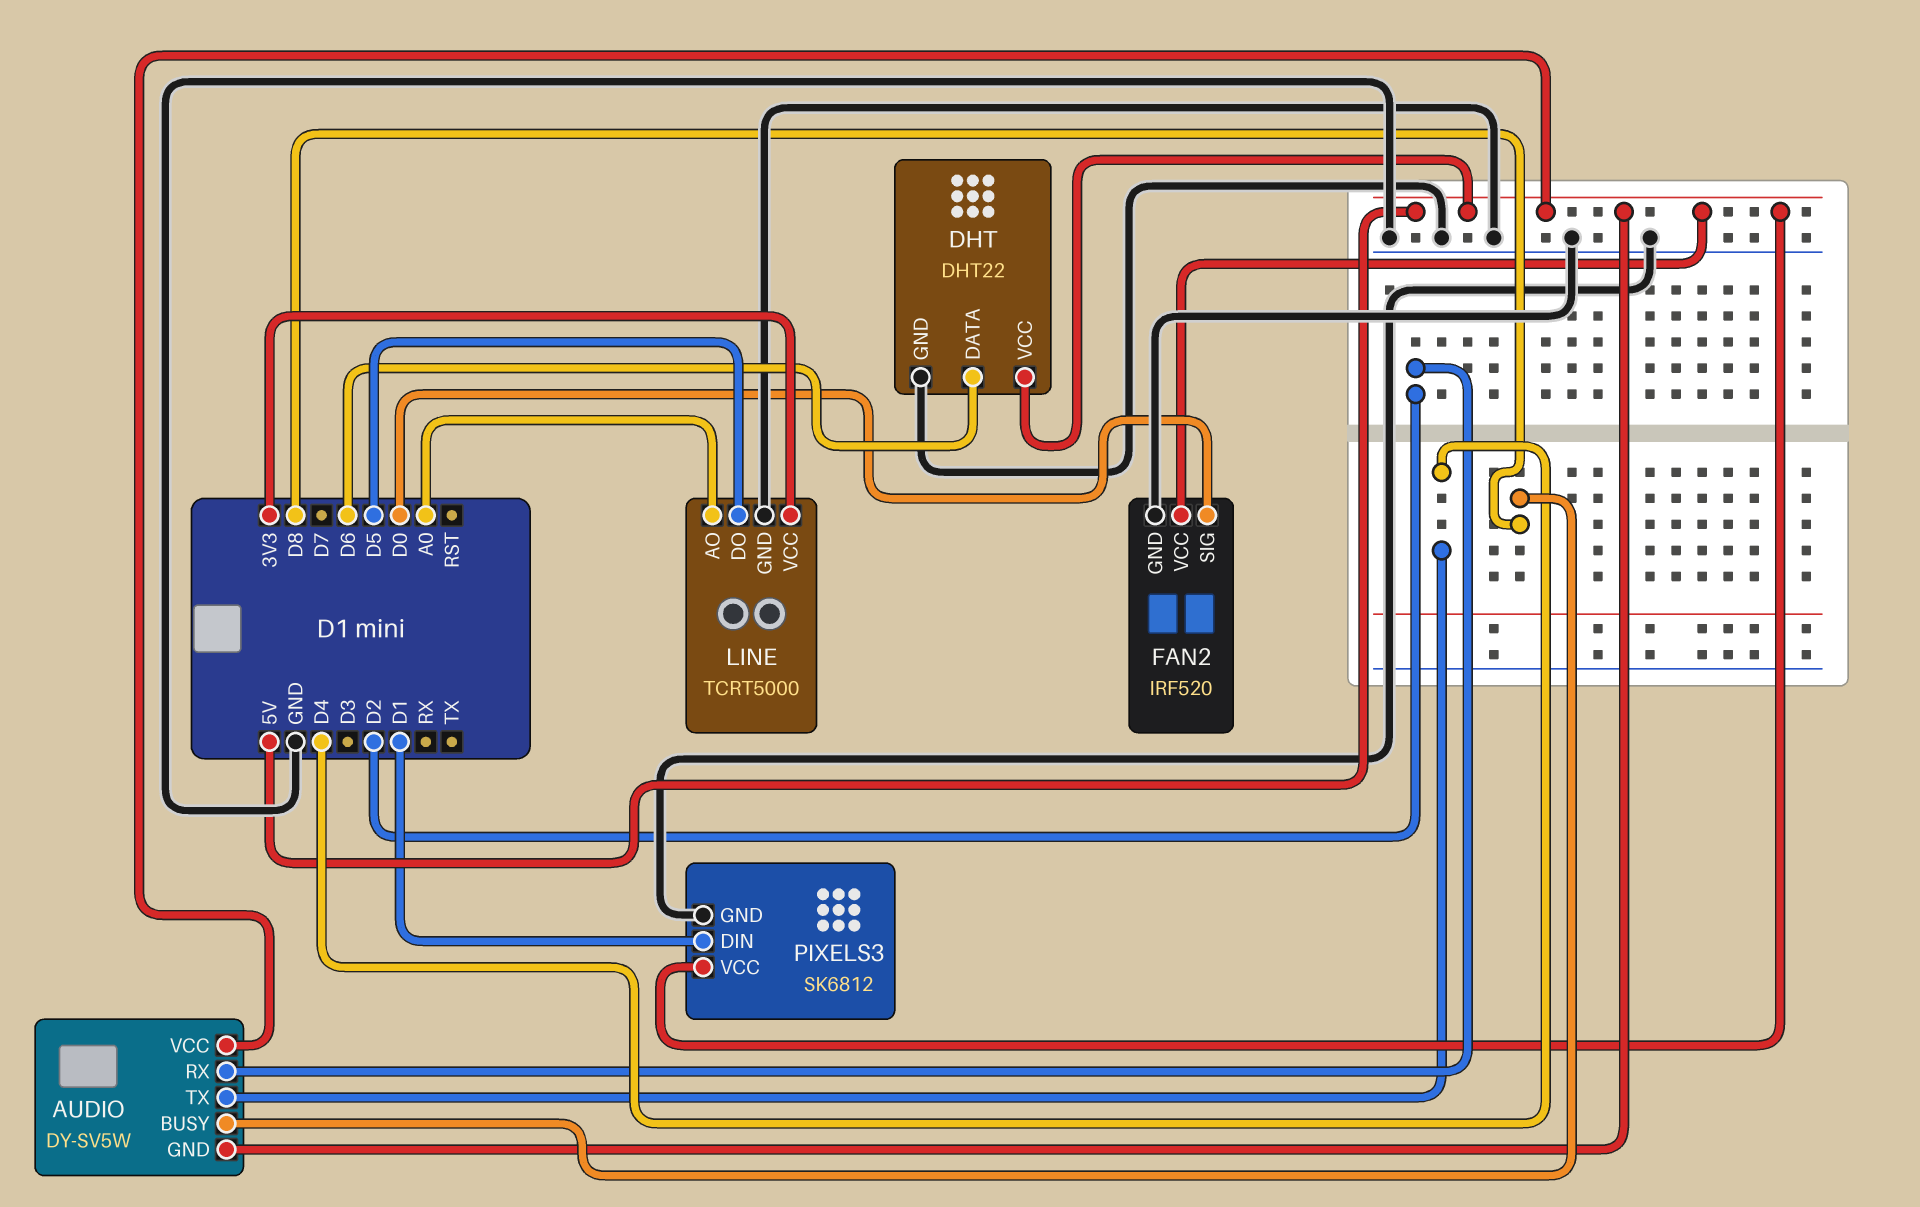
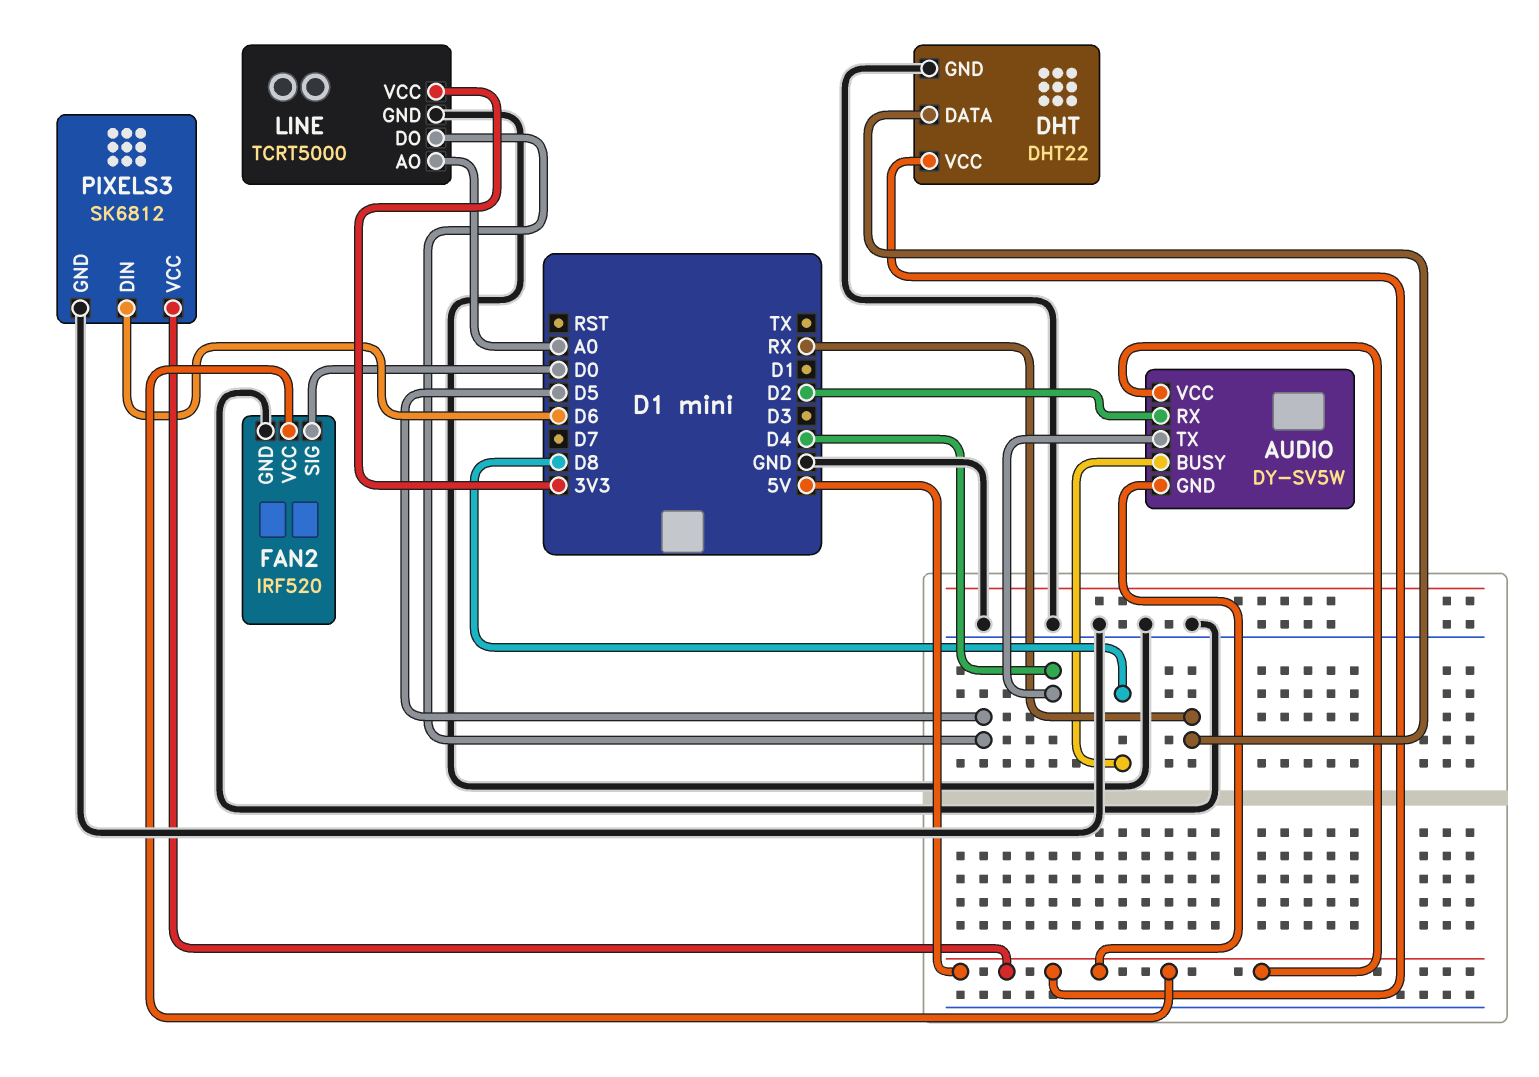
DHT pin DATA: D6 -> RX
PIXELS3 pin DIN: D1 -> D6

